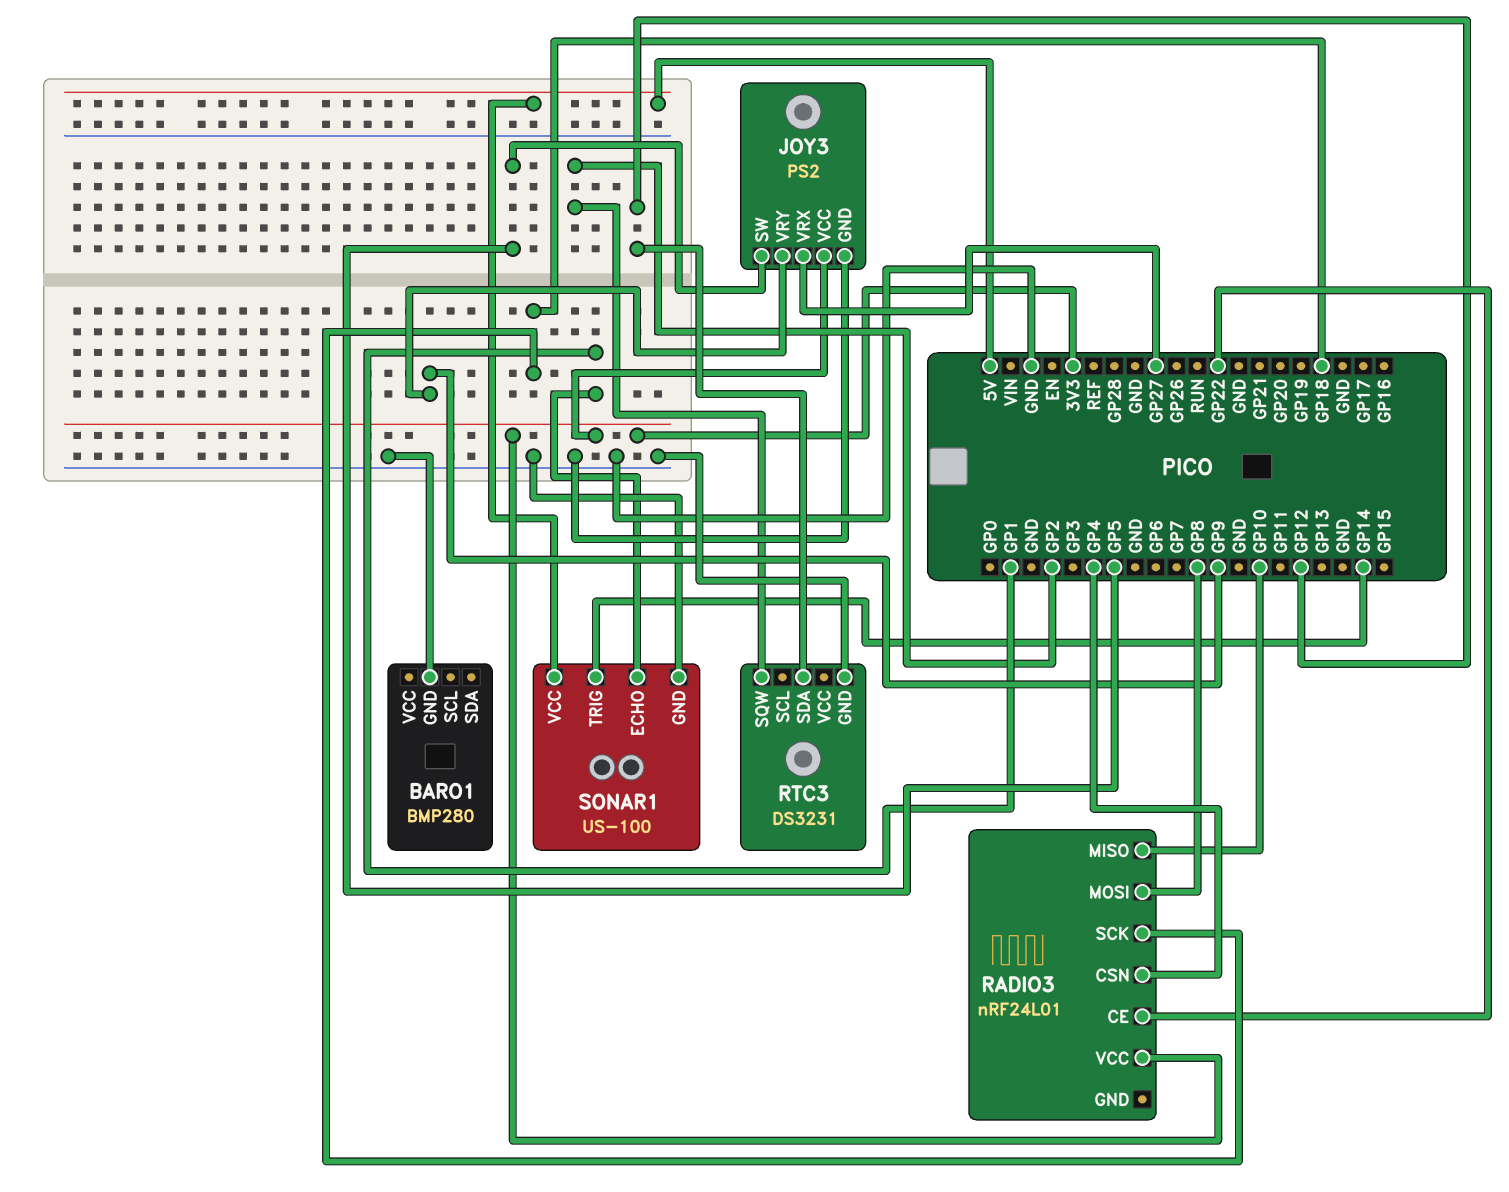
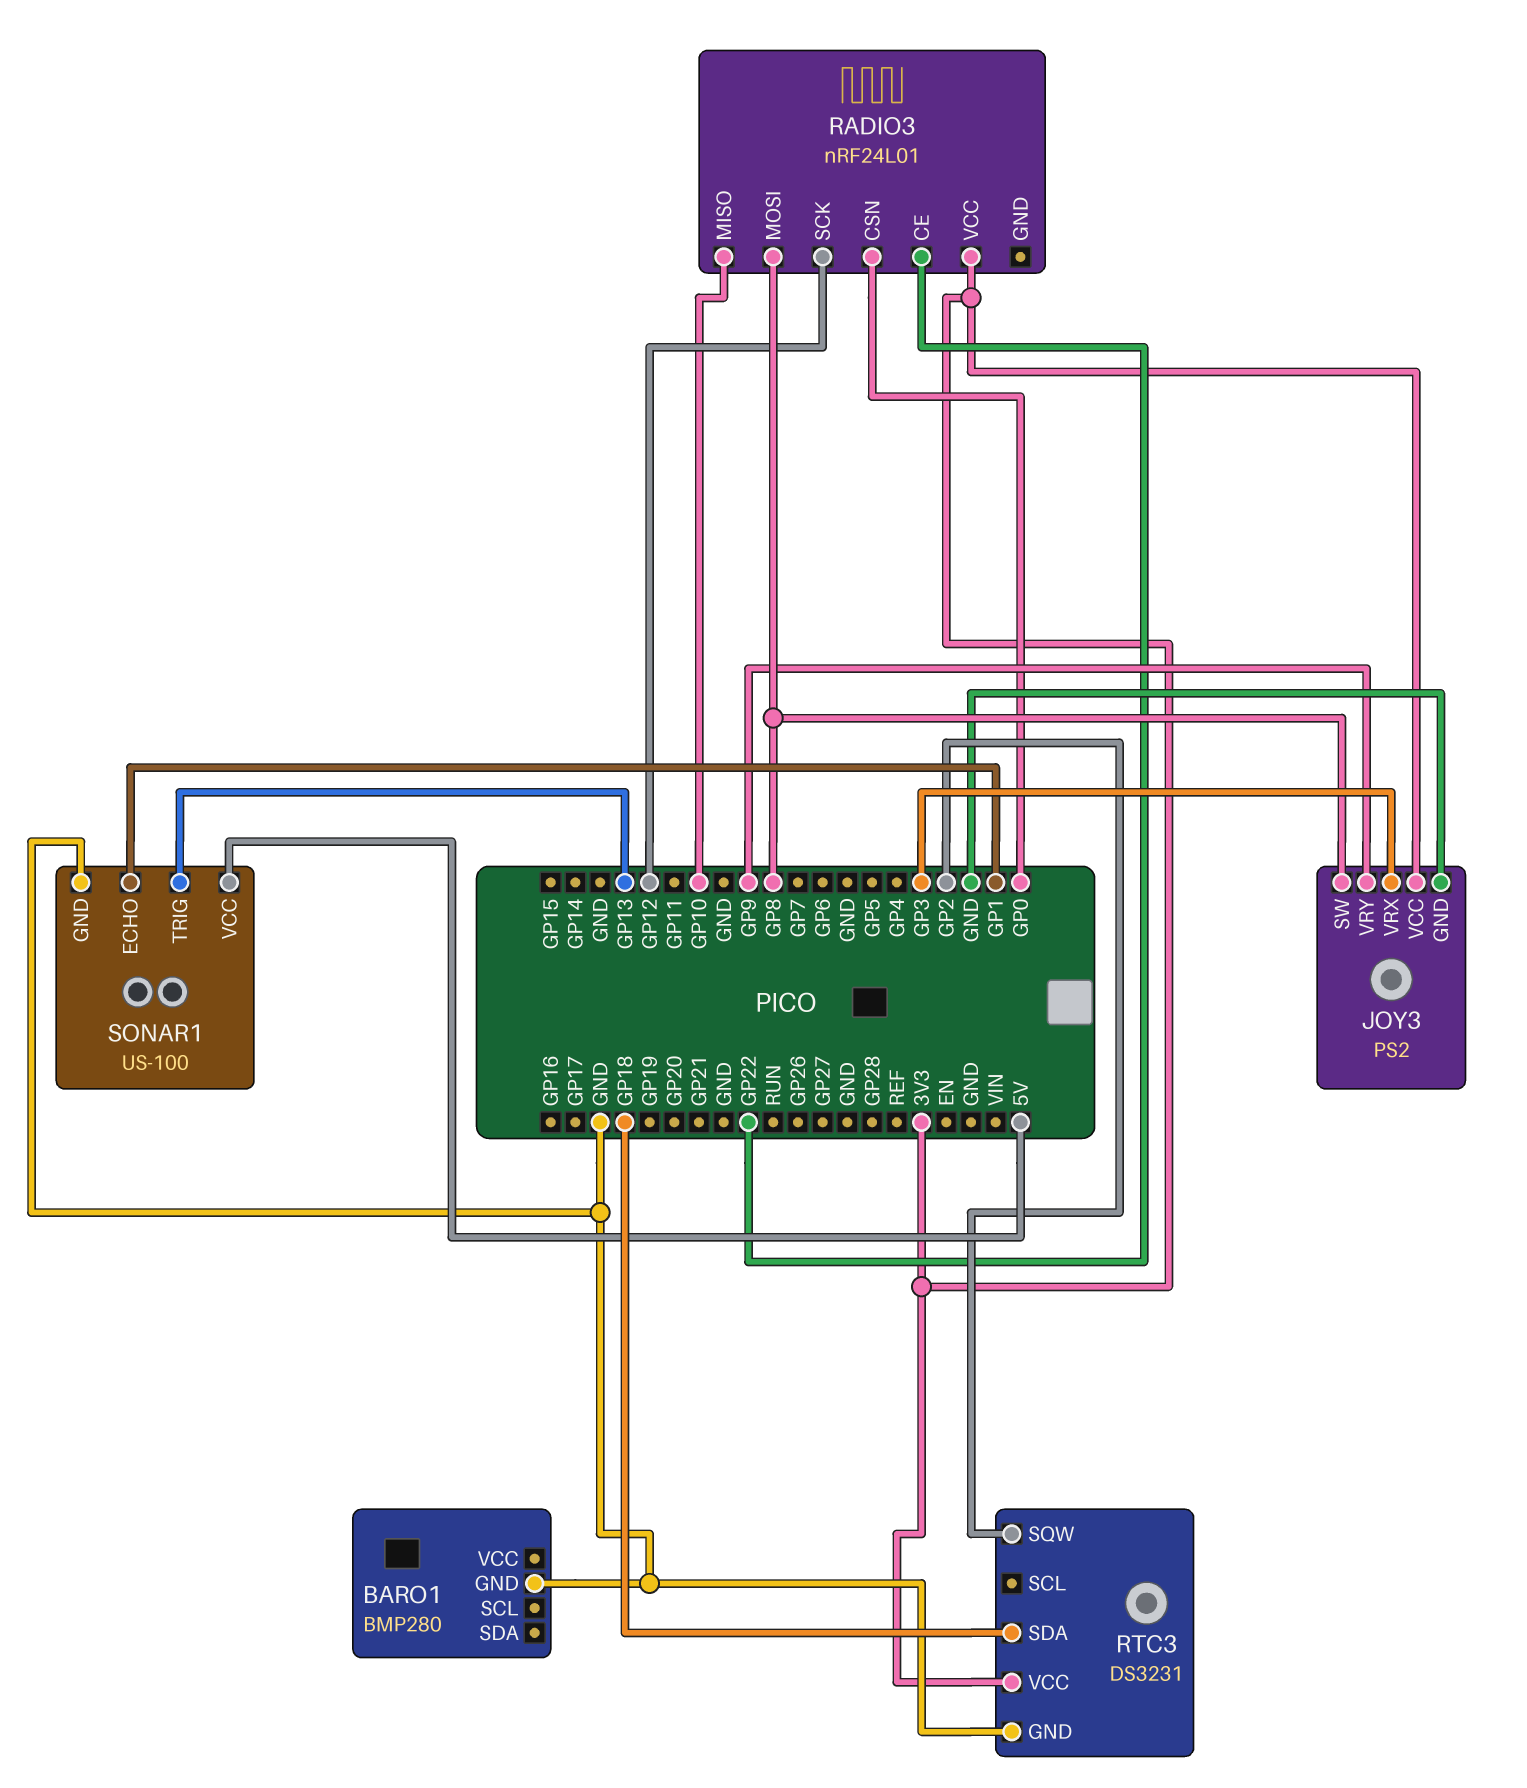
JOY3 pin SW: GP5 -> GP8
JOY3 pin VRX: GP27 -> GP3
RADIO3 pin CSN: GP4 -> GP0
RADIO3 pin SCK: GP18 -> GP12
RTC3 pin SDA: GP12 -> GP18
RTC3 pin VCC: none -> 3V3
SONAR1 pin TRIG: GP14 -> GP13

